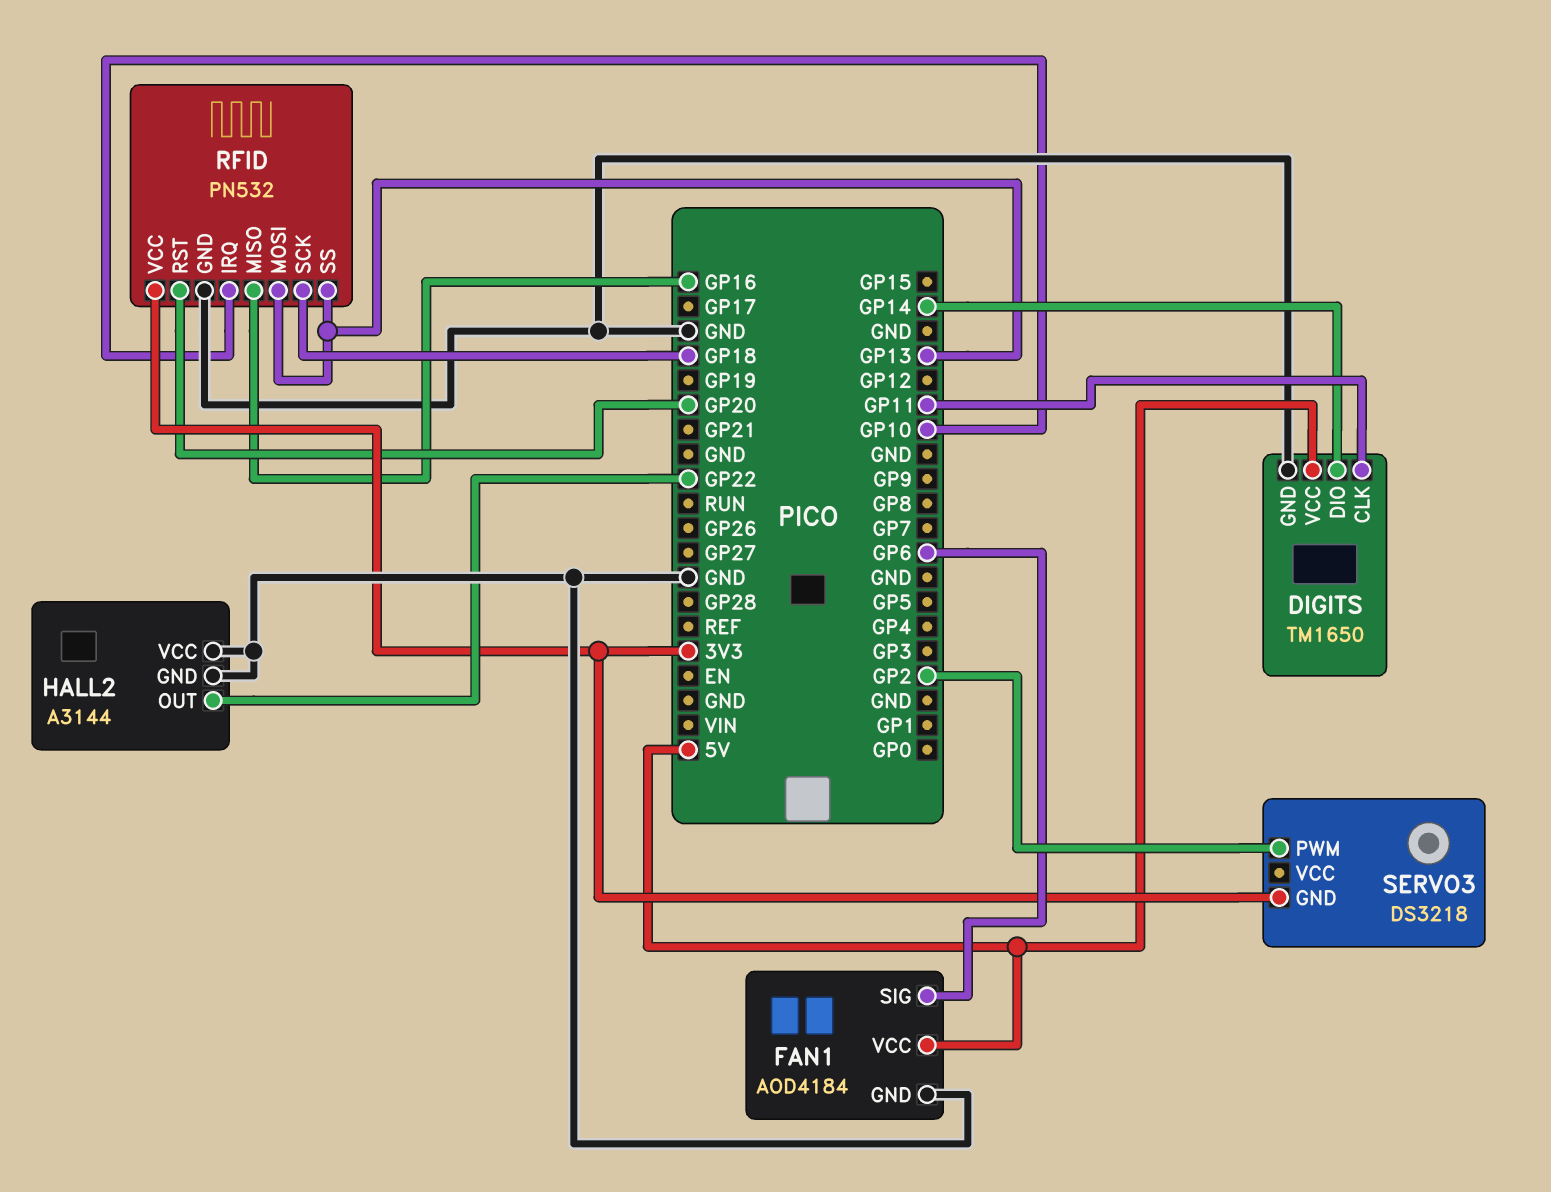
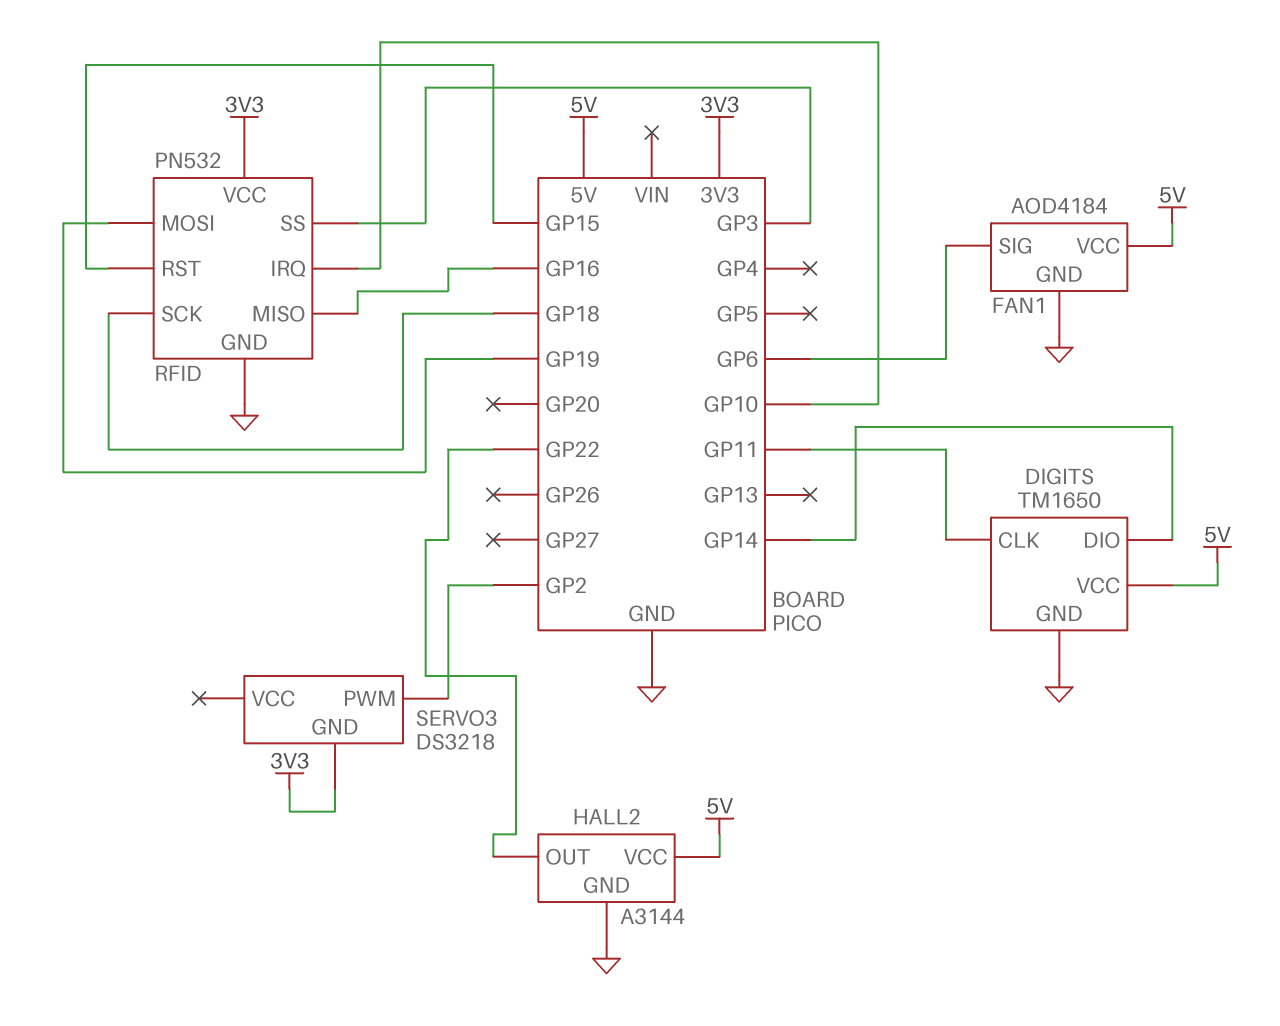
HALL2 pin VCC: GND -> 5V
RFID pin MOSI: GP13 -> GP19
RFID pin RST: GP20 -> GP15
RFID pin SS: GP13 -> GP3

